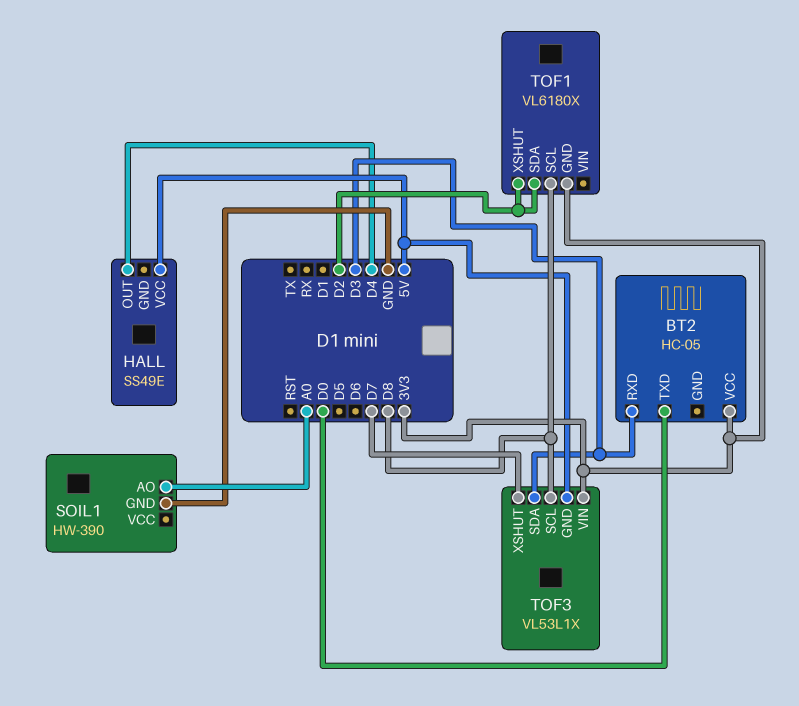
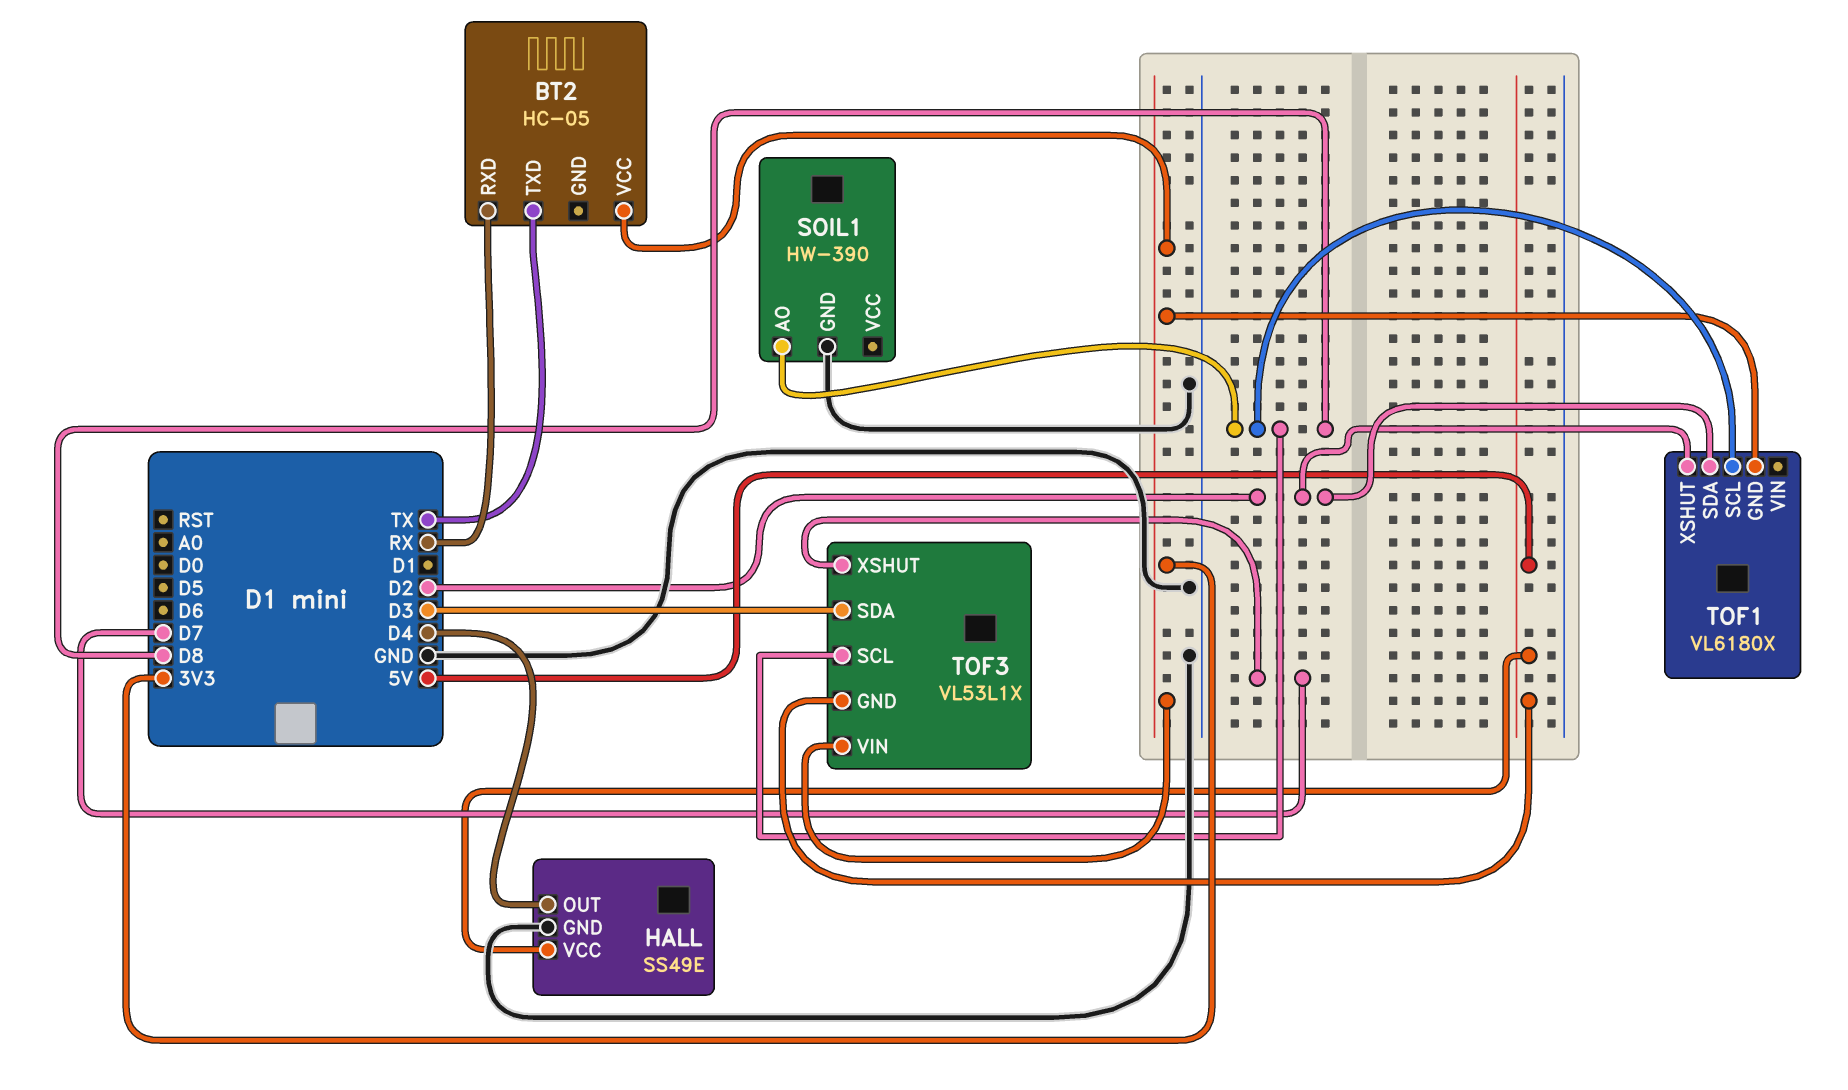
BT2 pin RXD: D3 -> RX
BT2 pin TXD: D0 -> TX
HALL pin GND: none -> GND
SOIL1 pin AO: A0 -> D8

